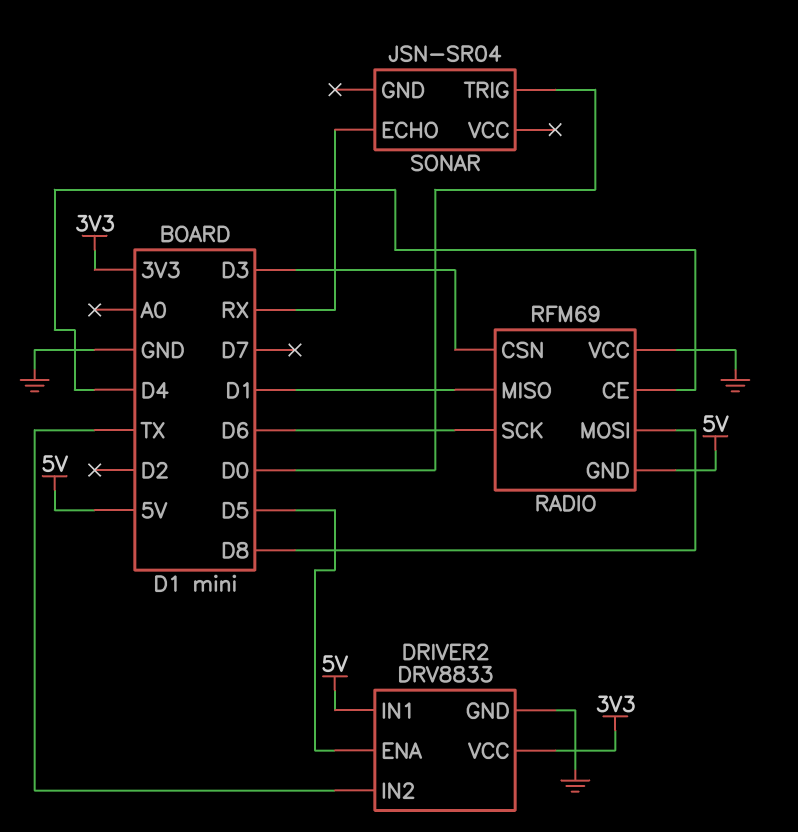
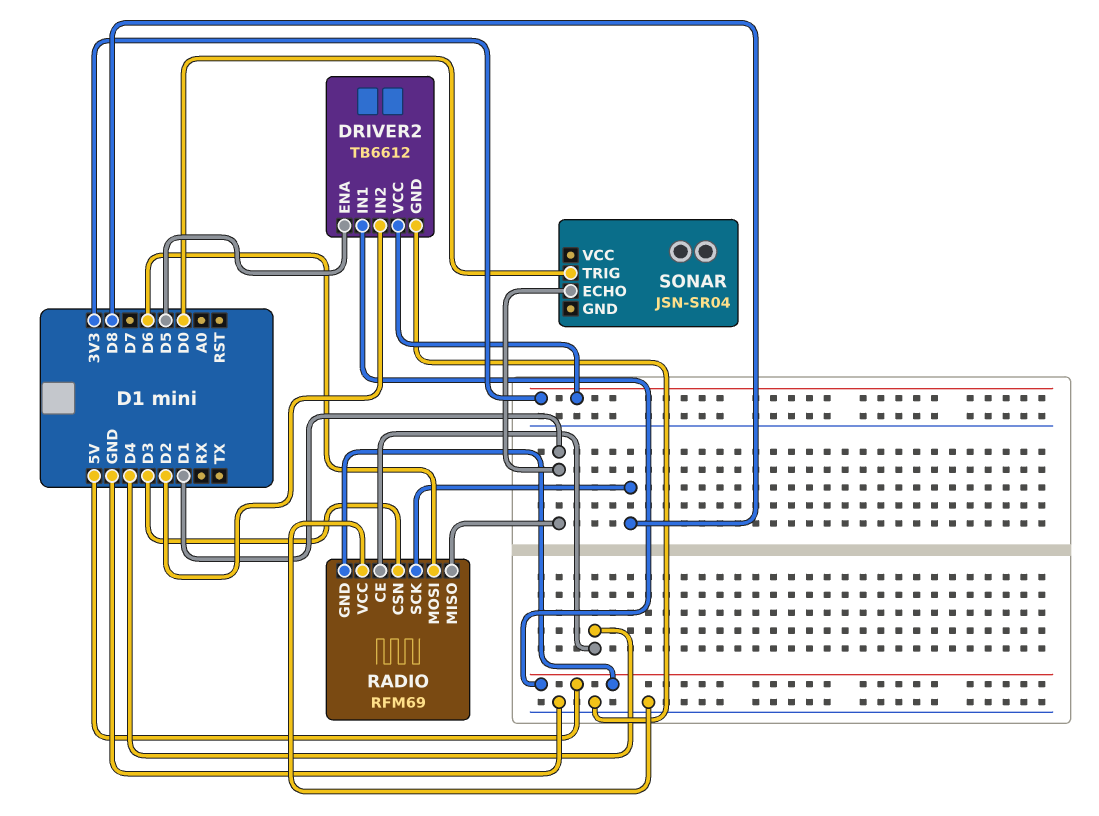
DRIVER2: DRV8833 -> TB6612
DRIVER2 pin IN2: TX -> D2
RADIO pin MOSI: D8 -> D6
RADIO pin SCK: D6 -> D8
SONAR pin ECHO: RX -> D1

